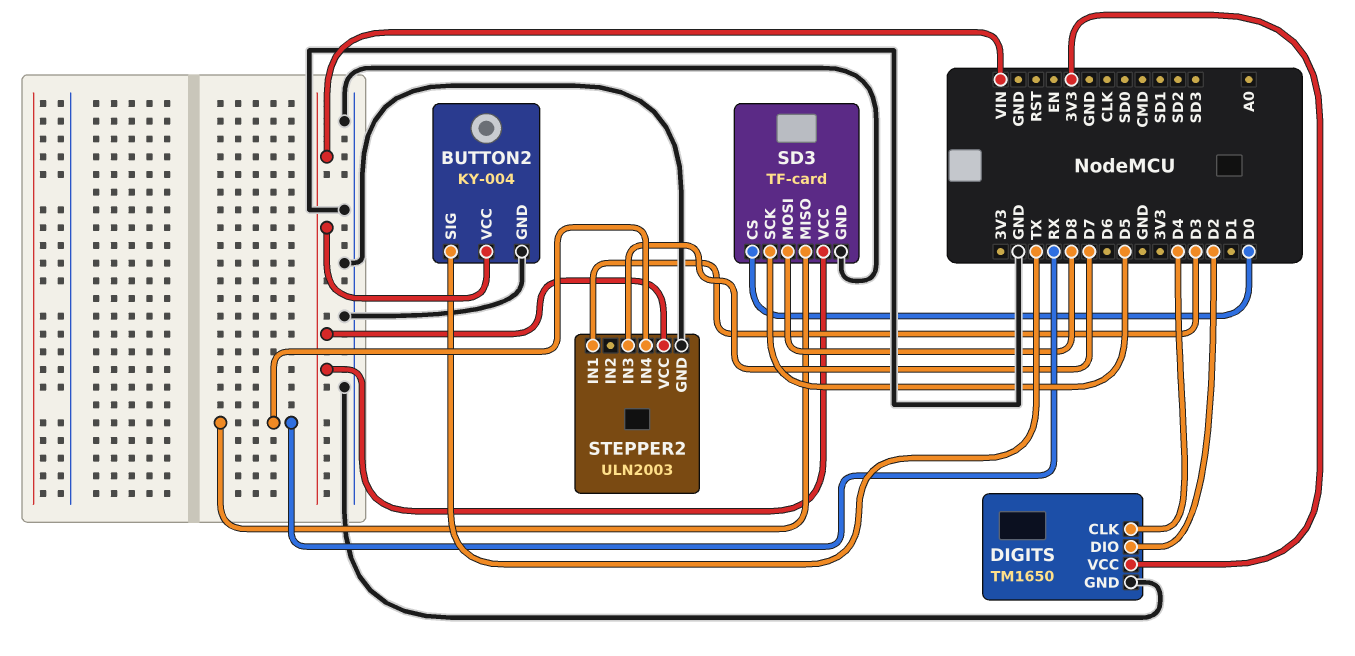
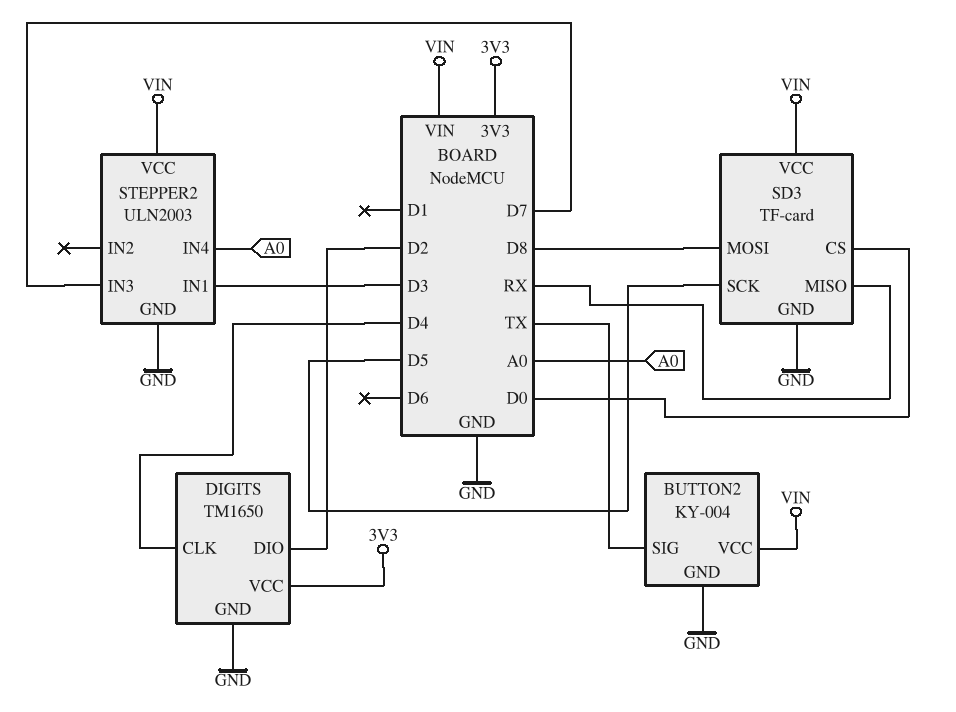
STEPPER2 pin IN4: RX -> A0

